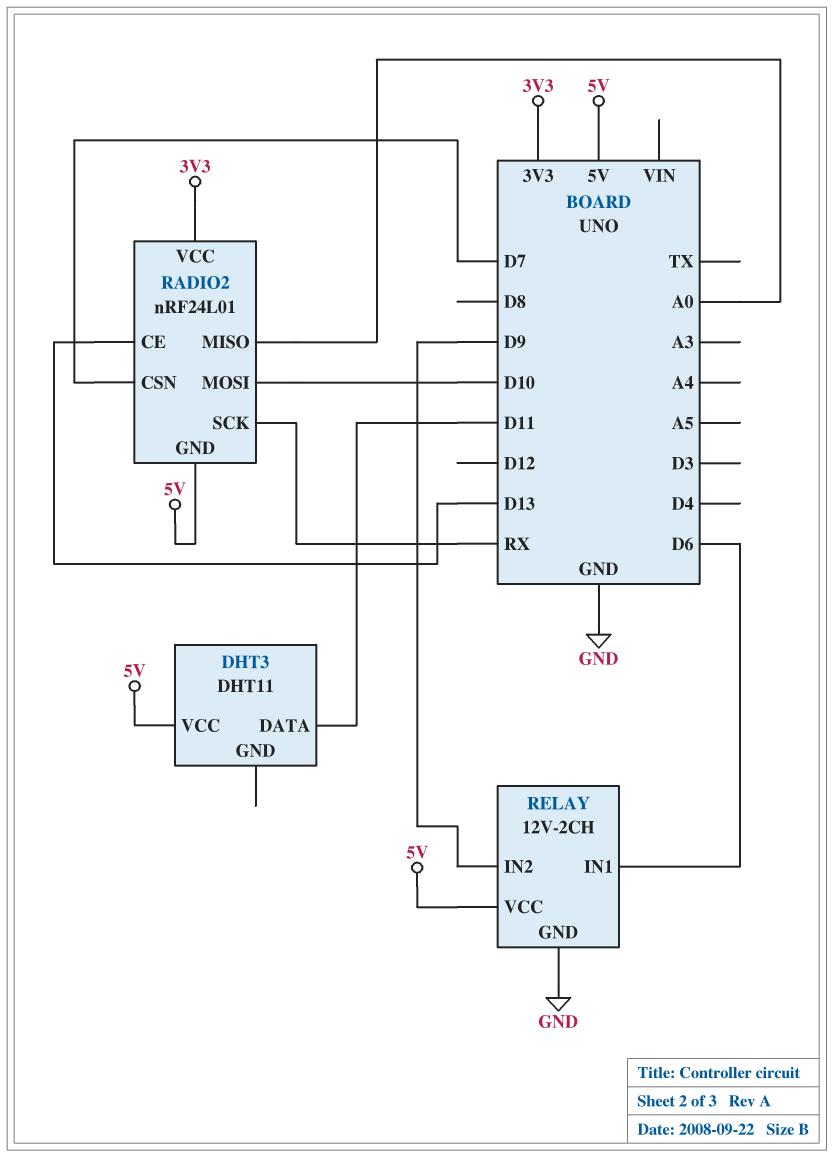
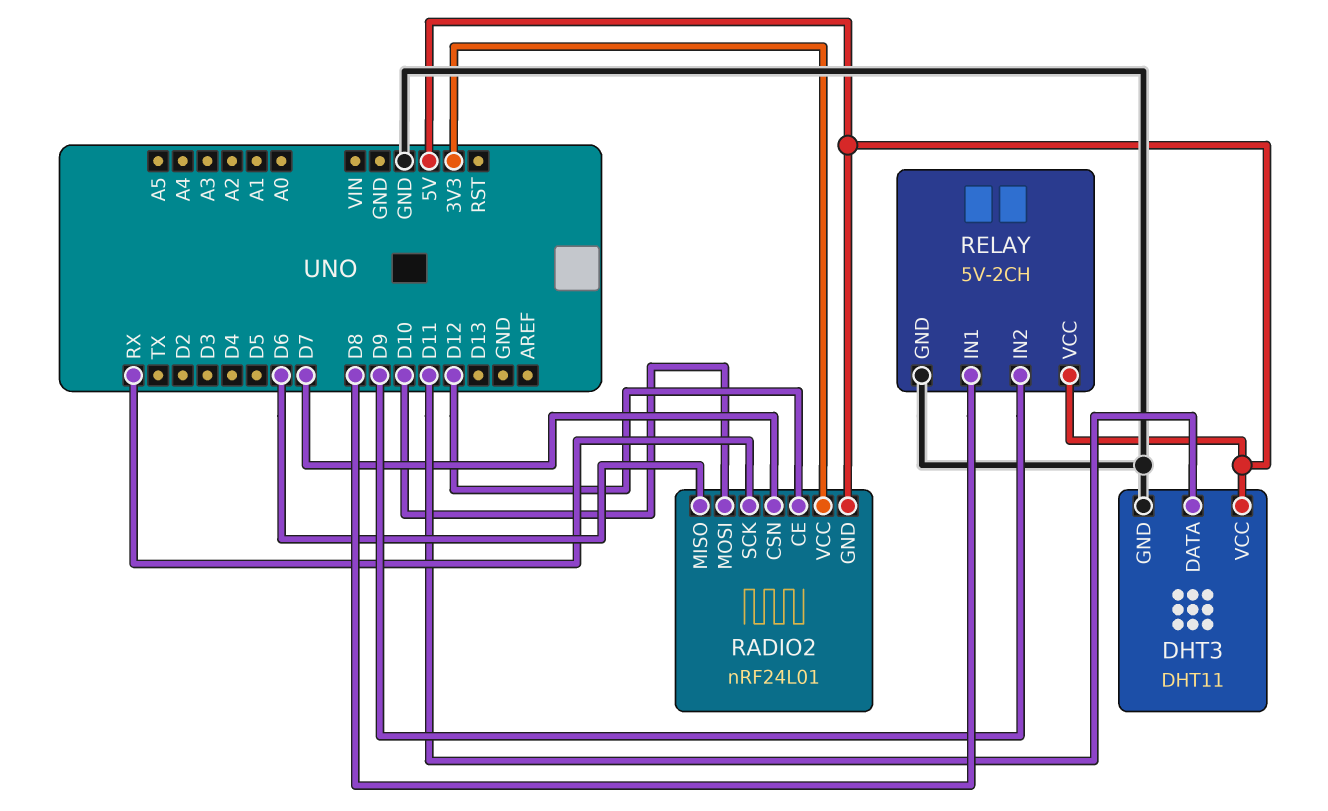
DHT3 pin GND: none -> GND
RADIO2 pin CE: D13 -> D12
RADIO2 pin MISO: A0 -> D6
RELAY: 12V-2CH -> 5V-2CH
RELAY pin IN1: D6 -> D8

